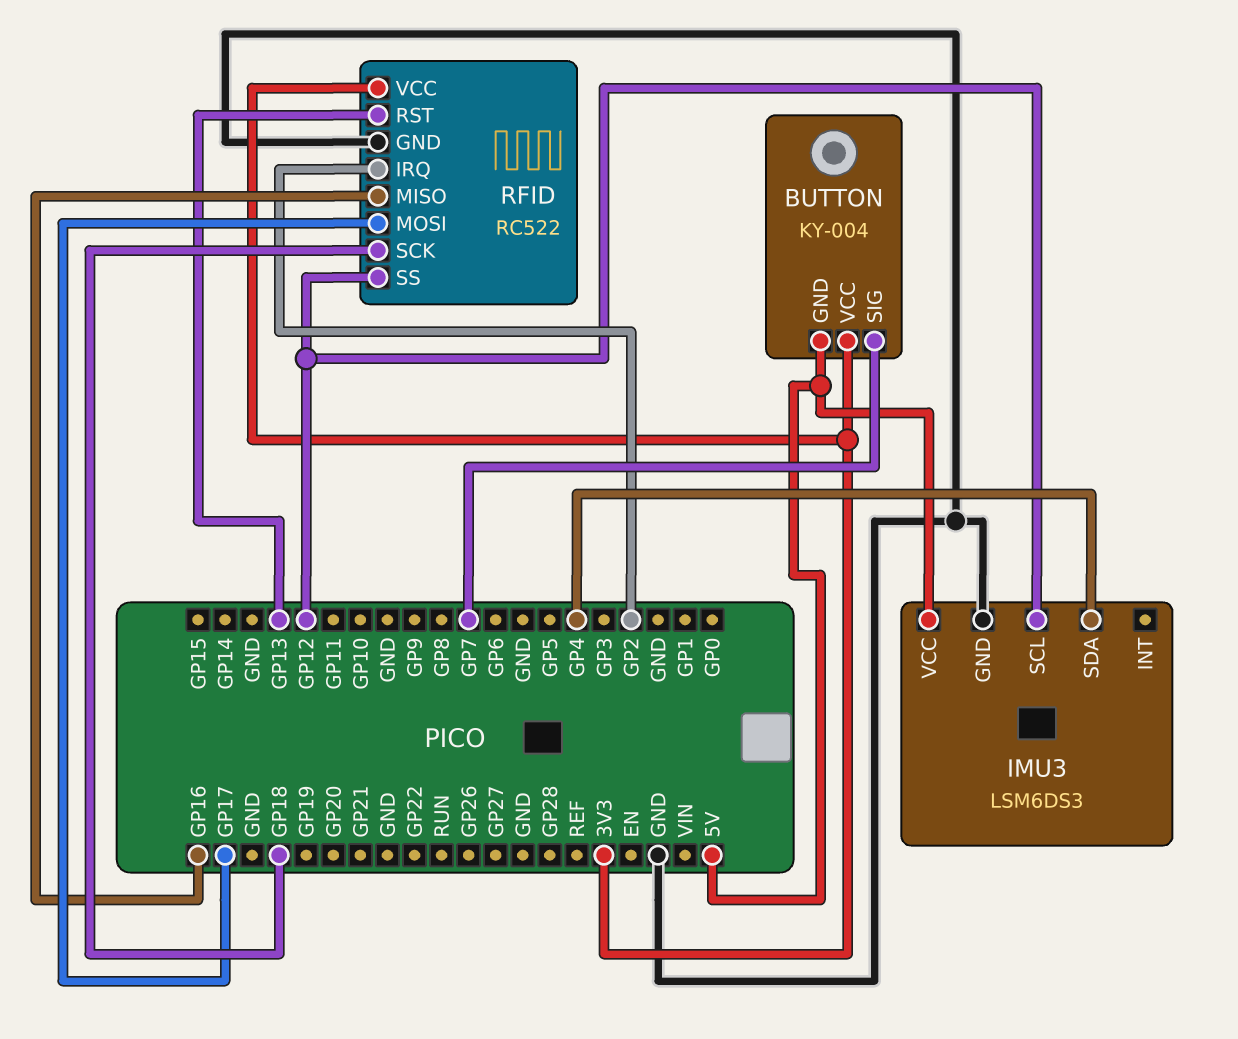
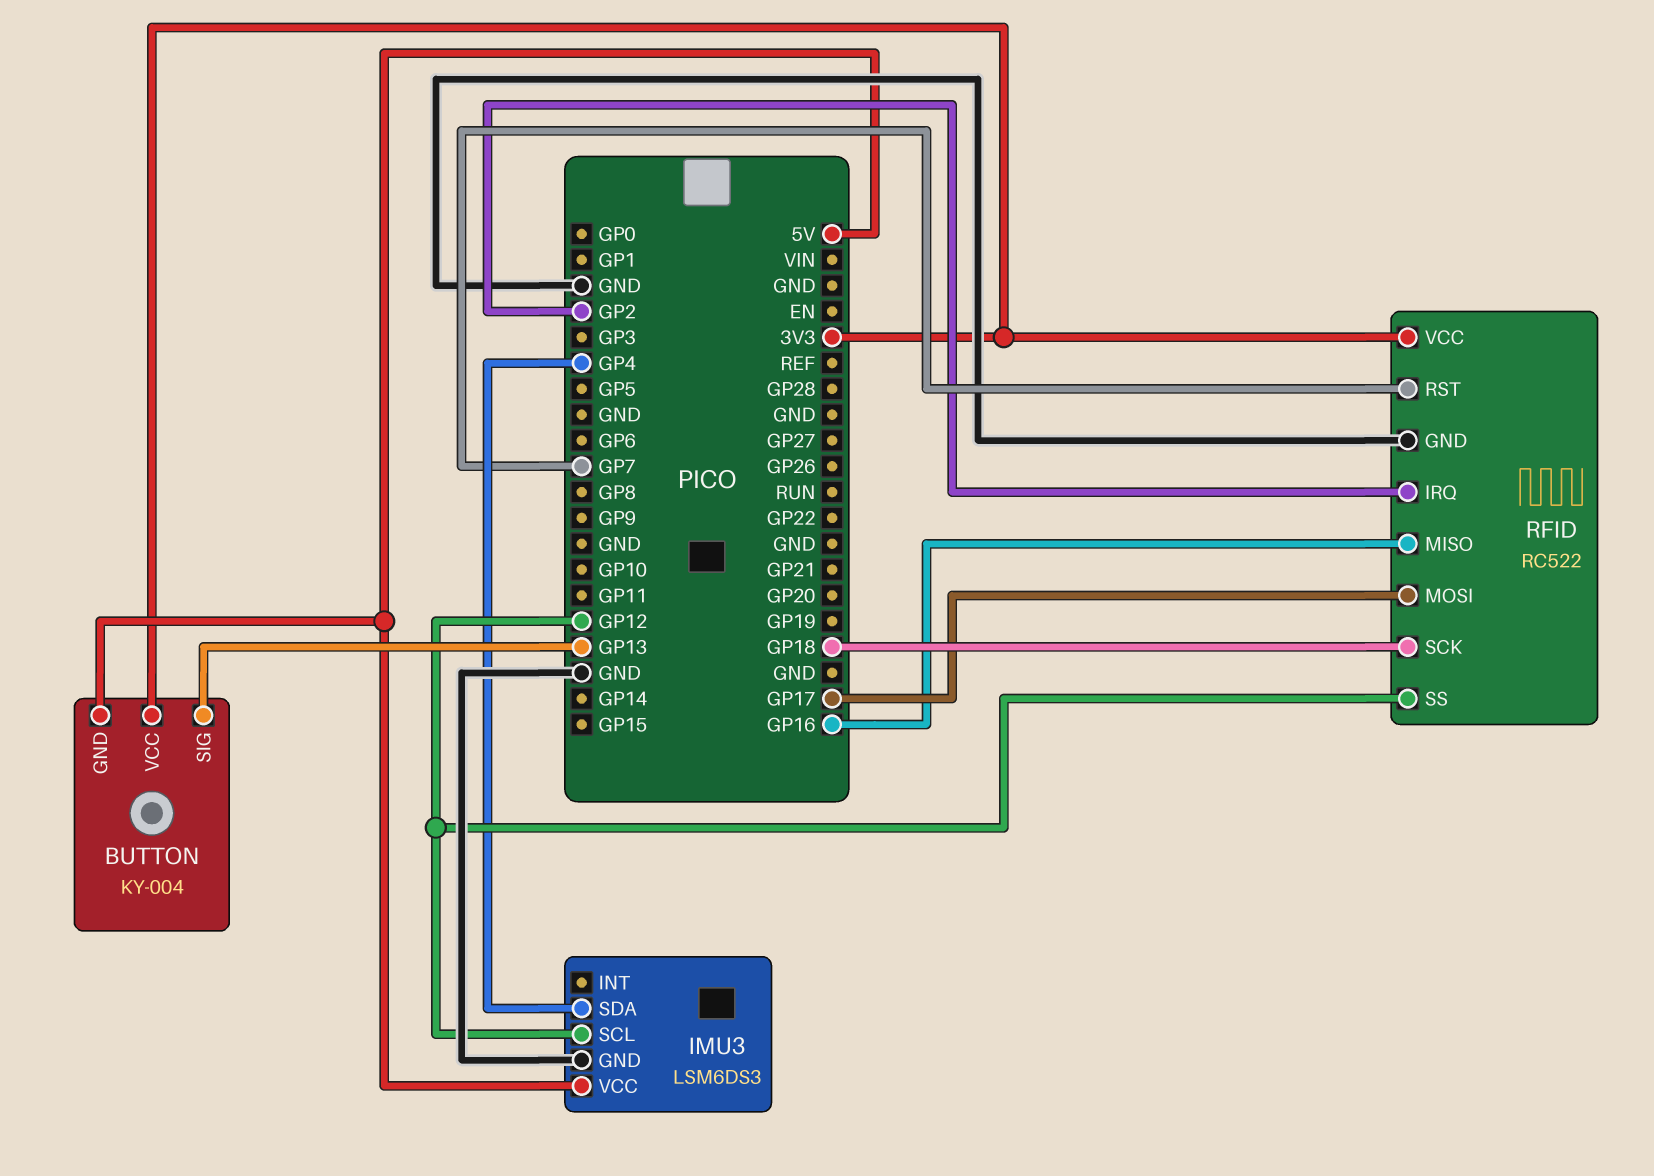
BUTTON pin SIG: GP7 -> GP13
RFID pin RST: GP13 -> GP7

